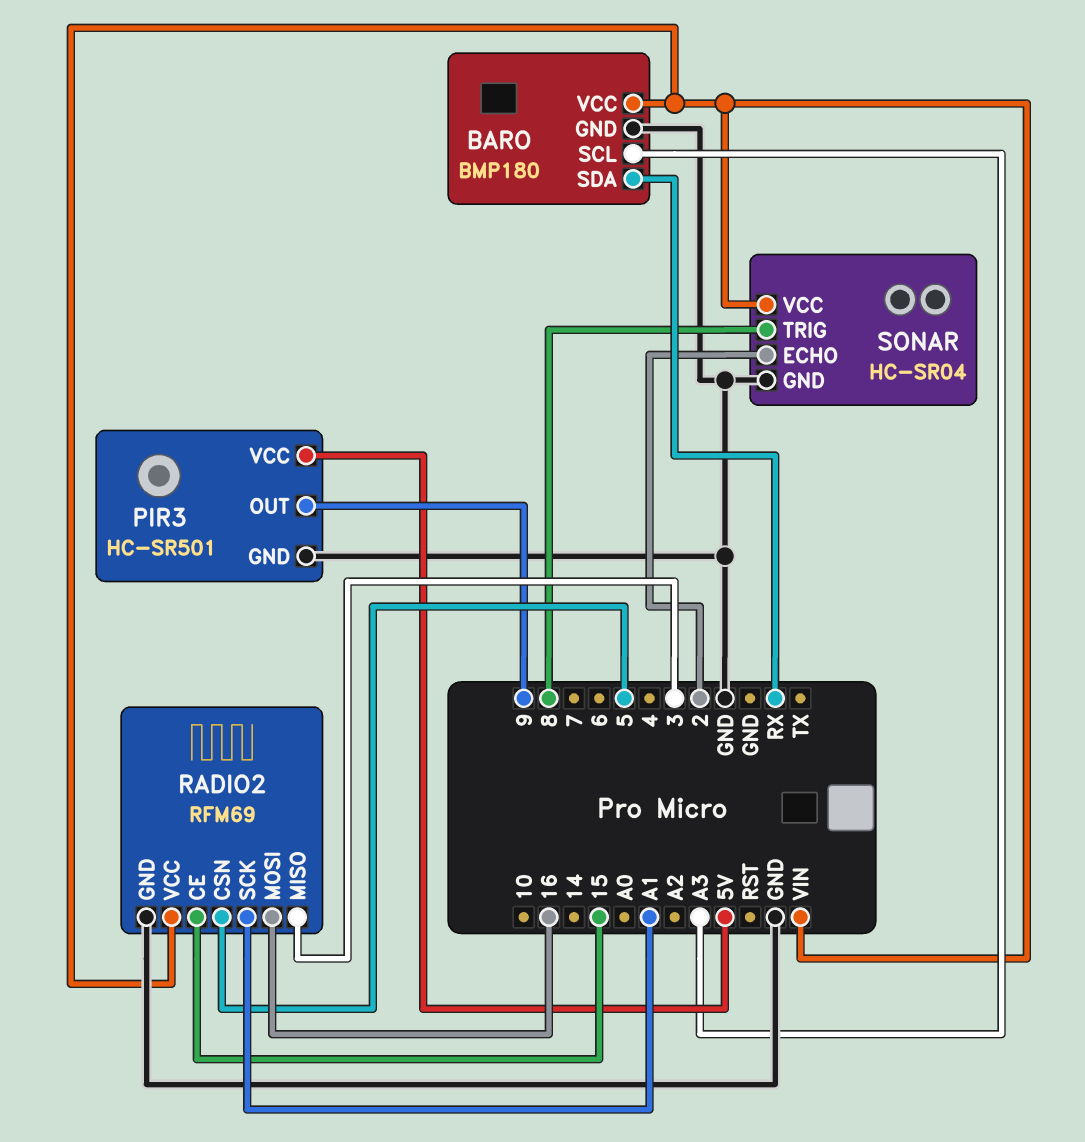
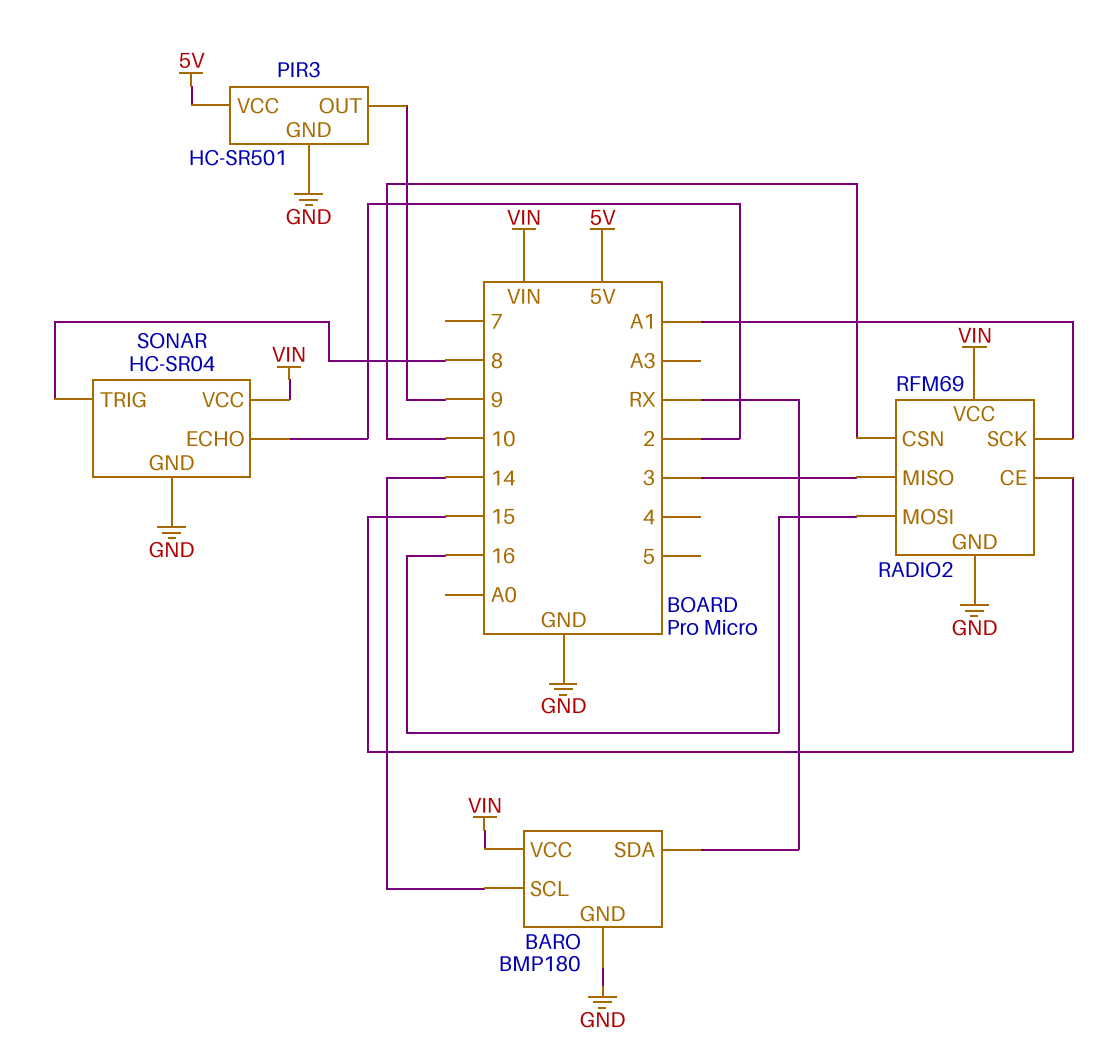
BARO pin SCL: A3 -> 14
RADIO2 pin CSN: 5 -> 10

